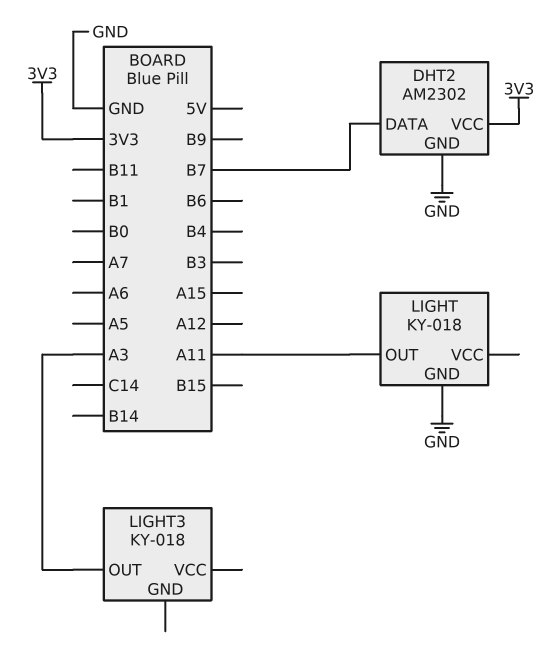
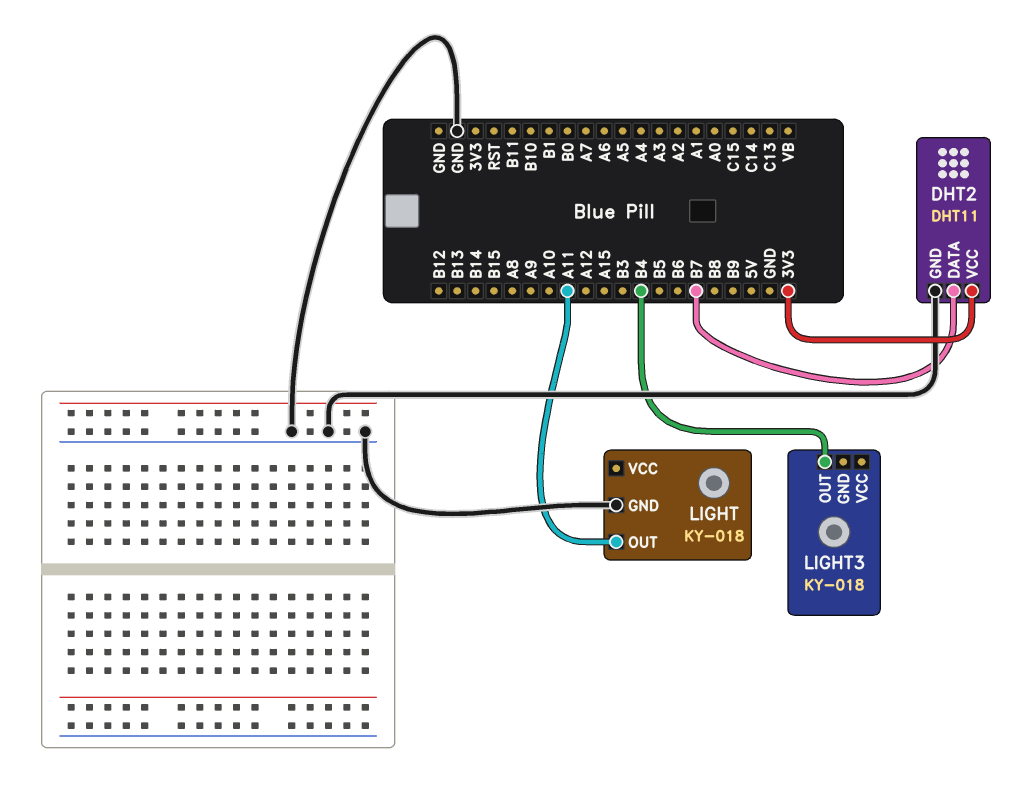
DHT2: AM2302 -> DHT11
LIGHT3 pin OUT: A3 -> B4

